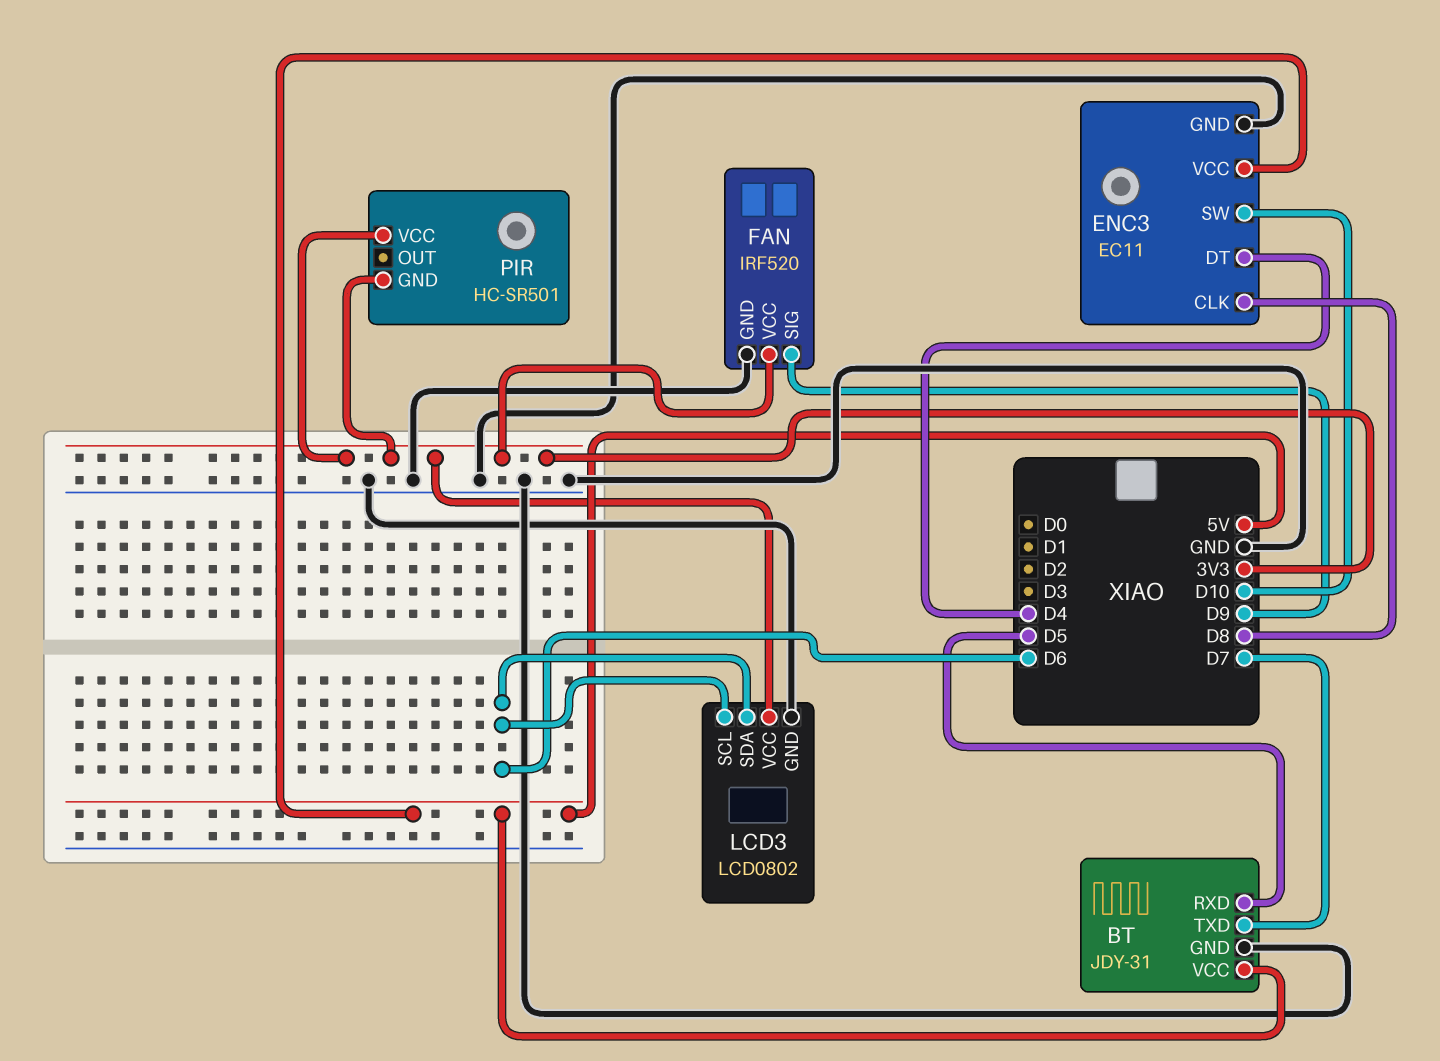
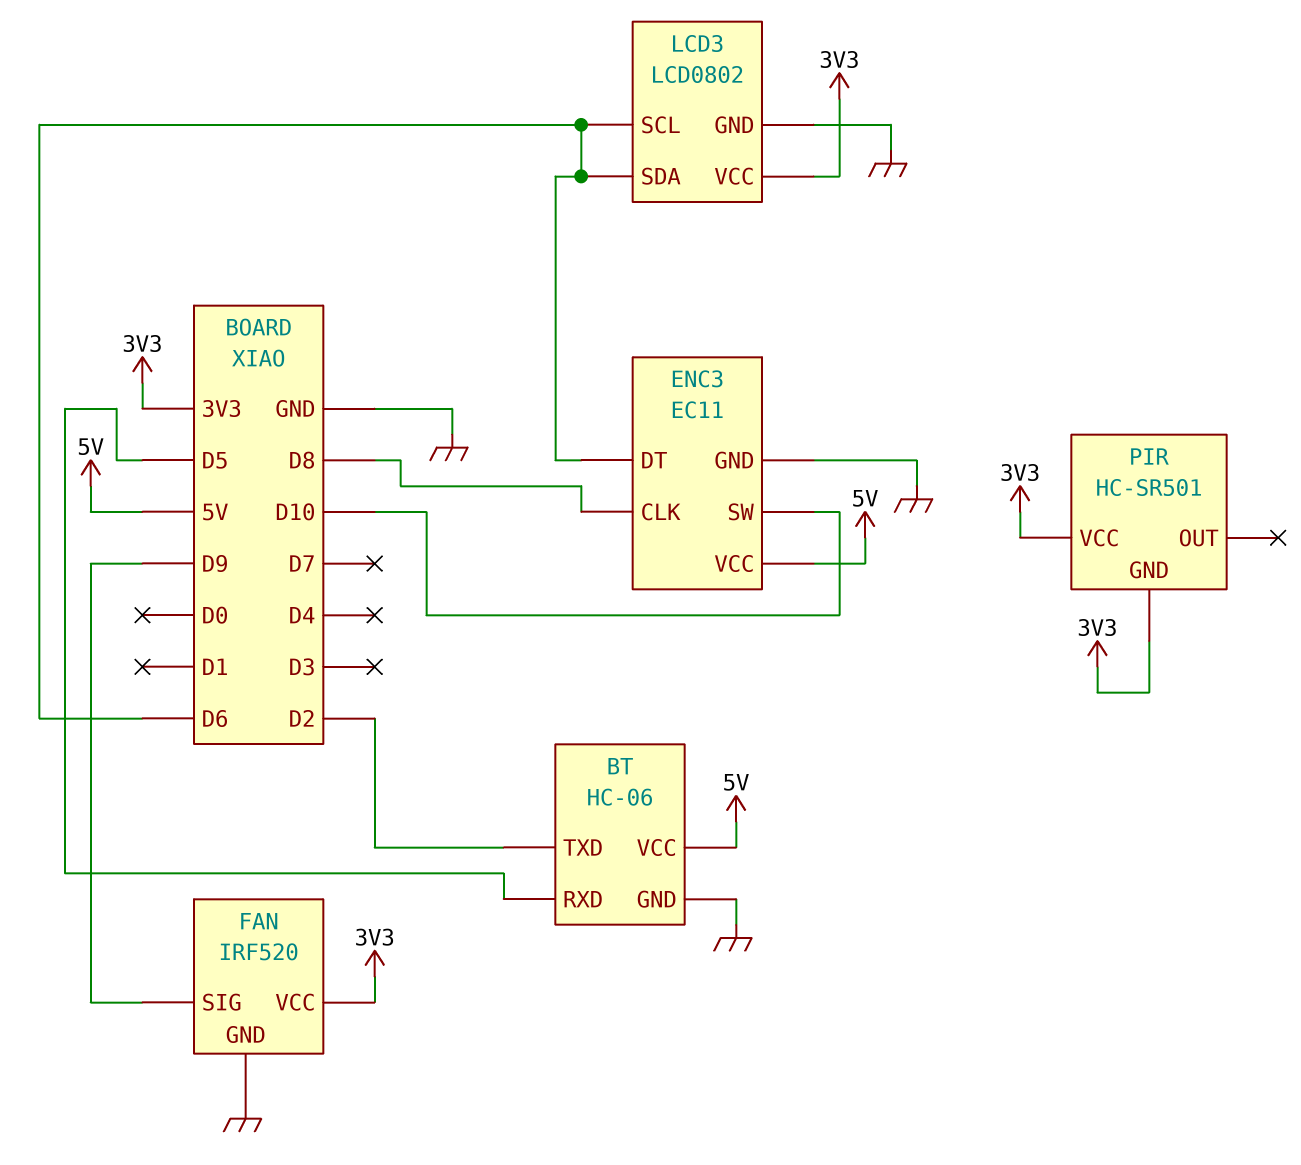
BT: JDY-31 -> HC-06
BT pin TXD: D7 -> D2
ENC3 pin DT: D4 -> D6

